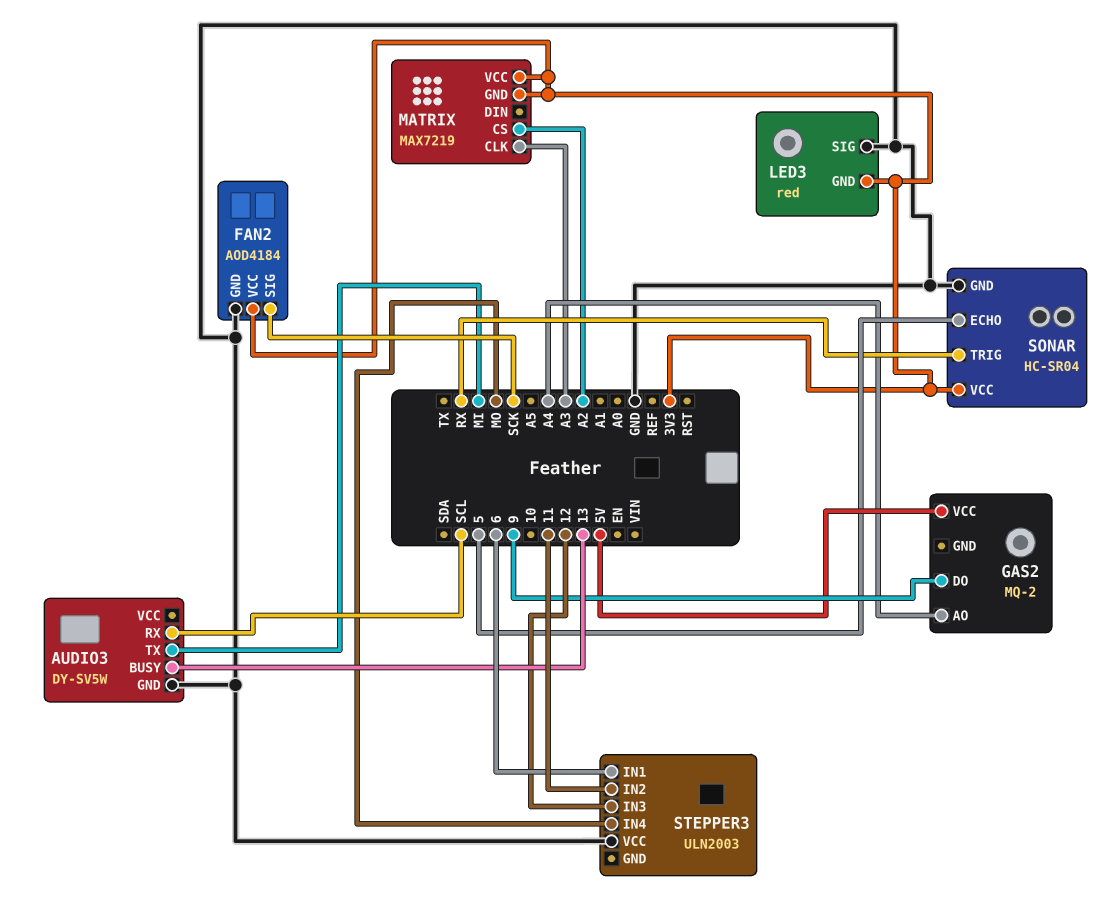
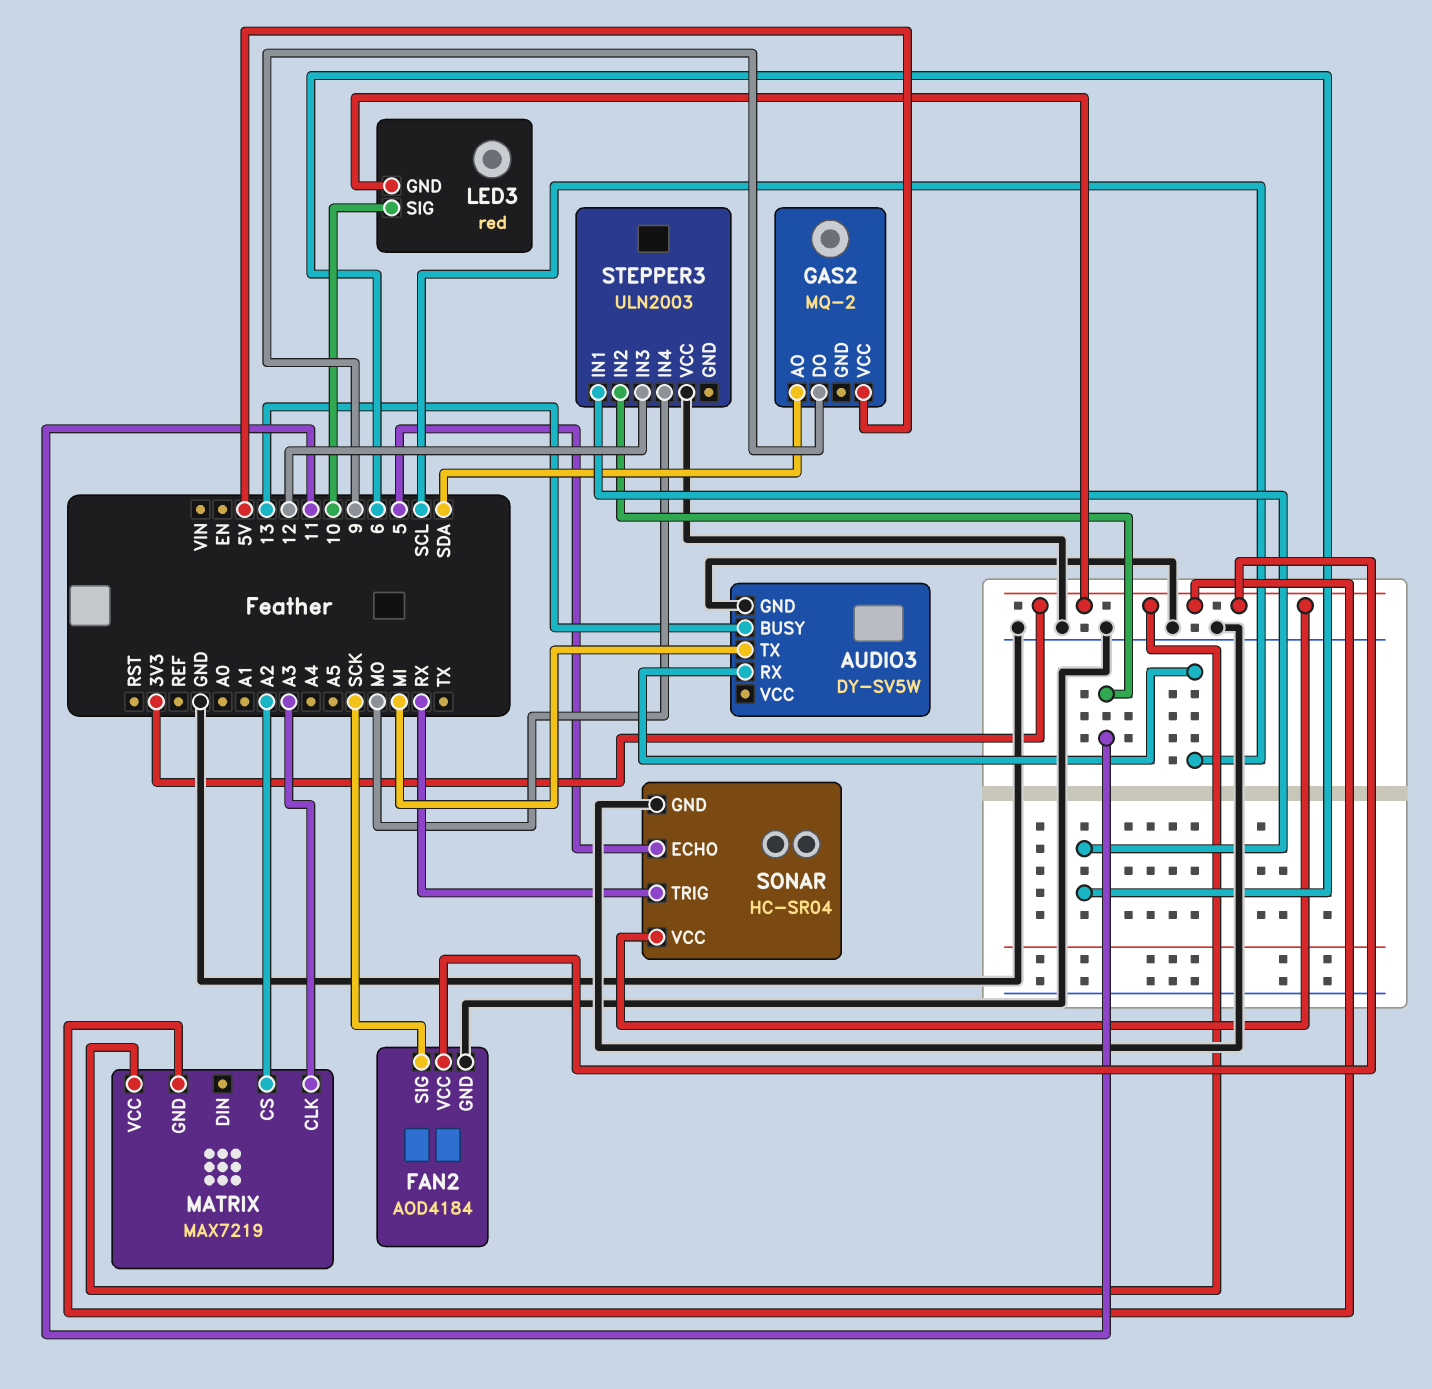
GAS2 pin AO: A4 -> SDA
LED3 pin SIG: GND -> 10

